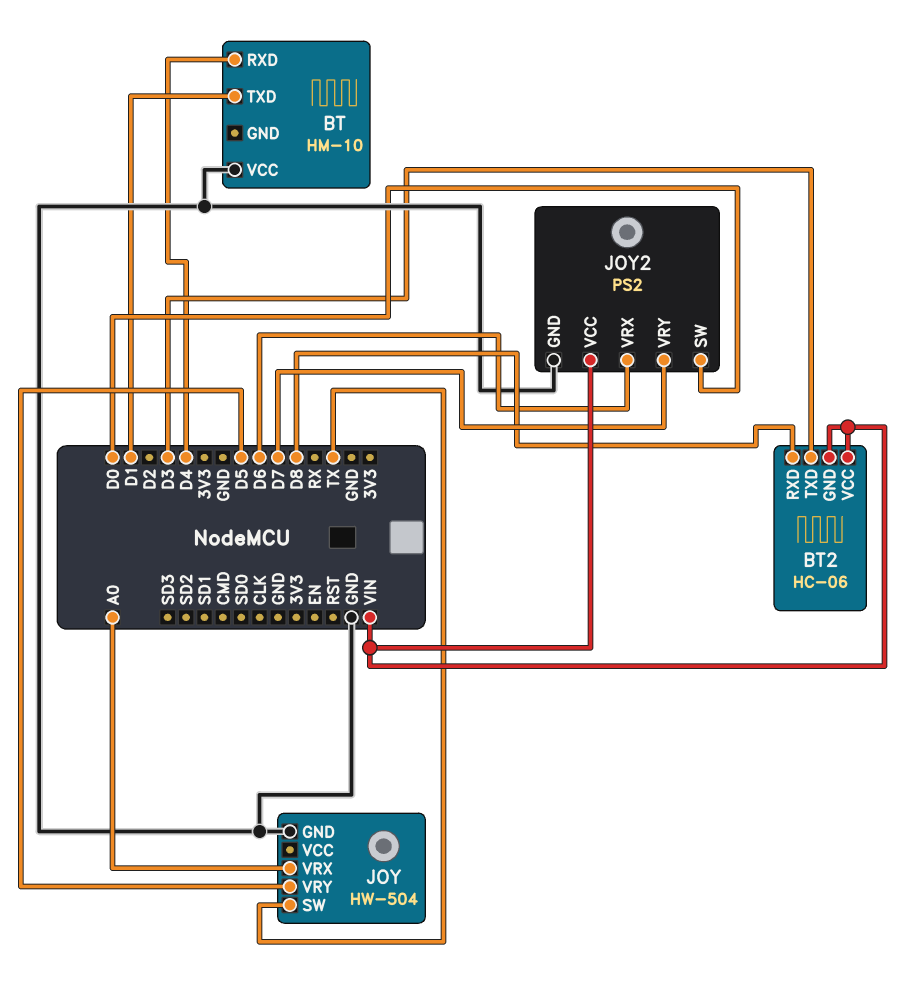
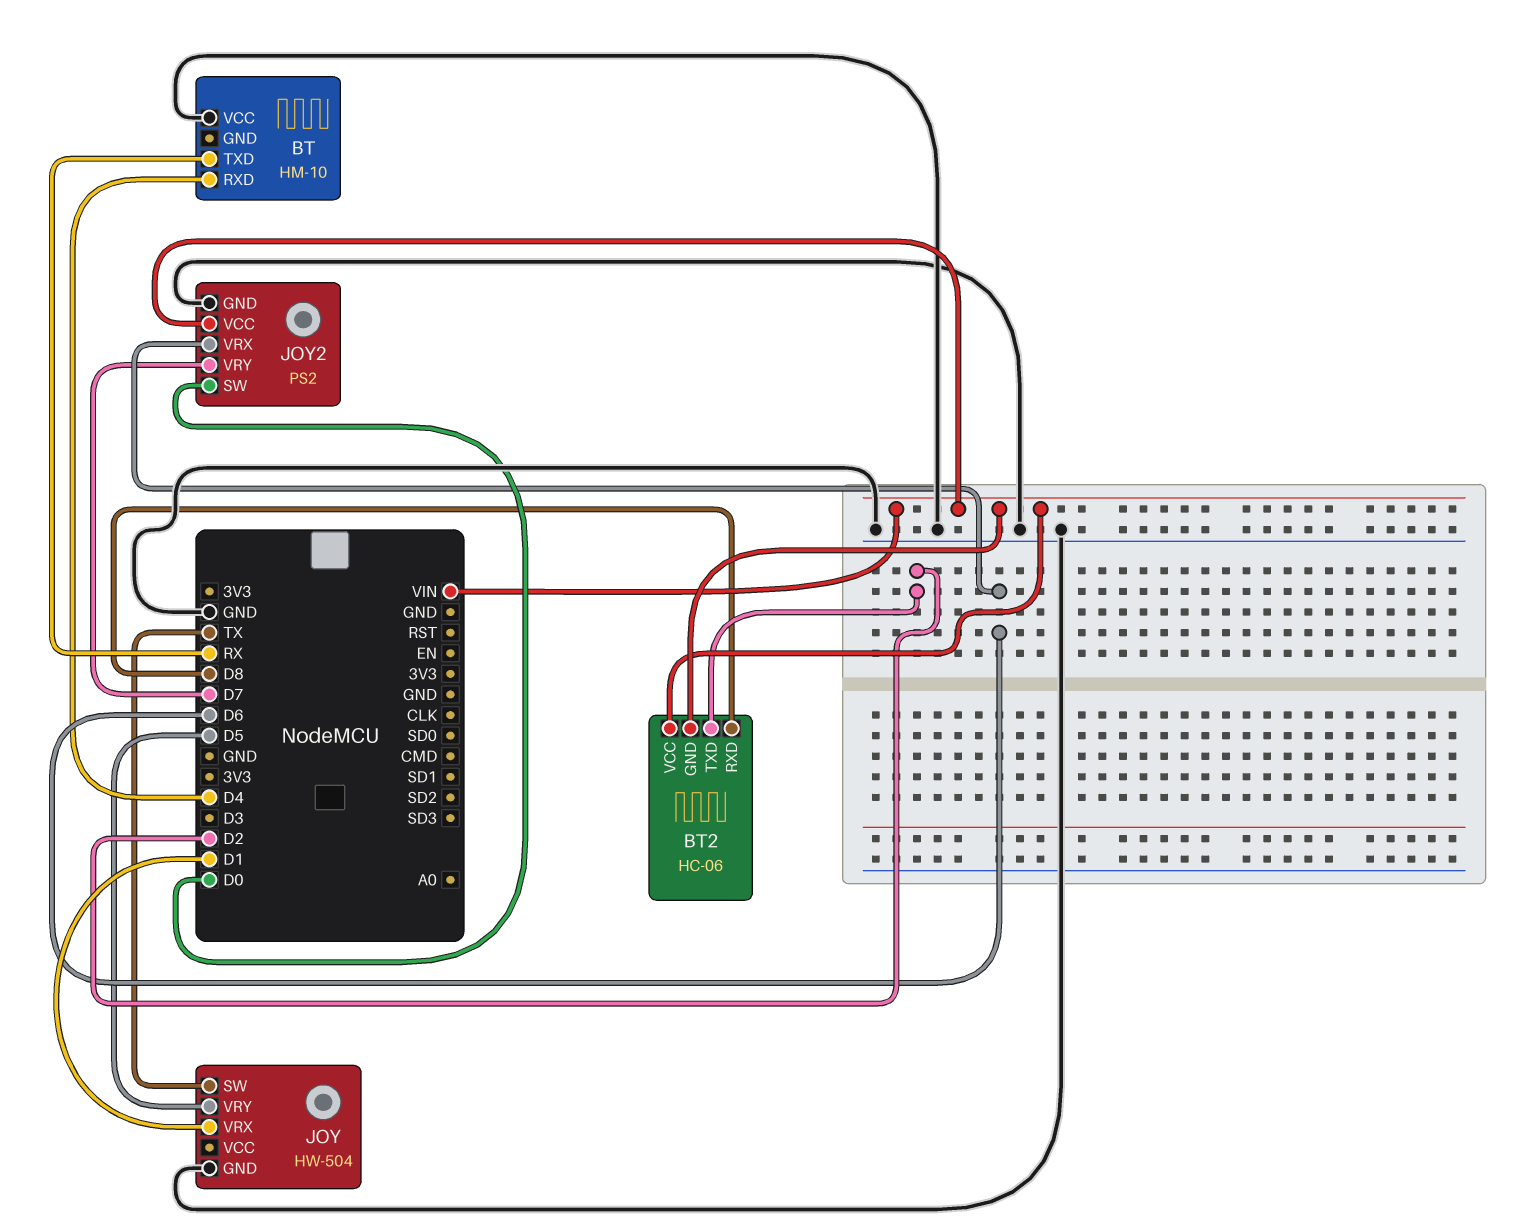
BT pin TXD: D1 -> RX
BT2 pin TXD: D3 -> D2
JOY pin VRX: A0 -> D1

